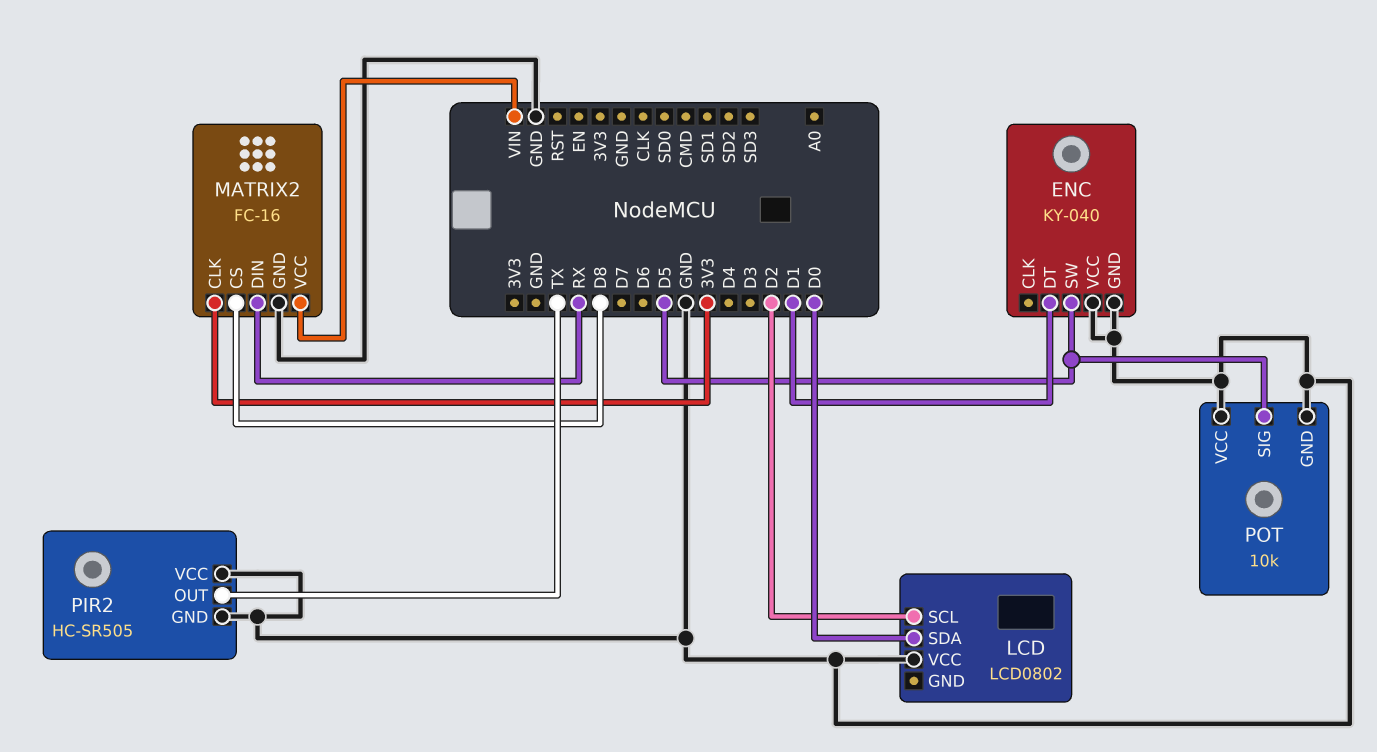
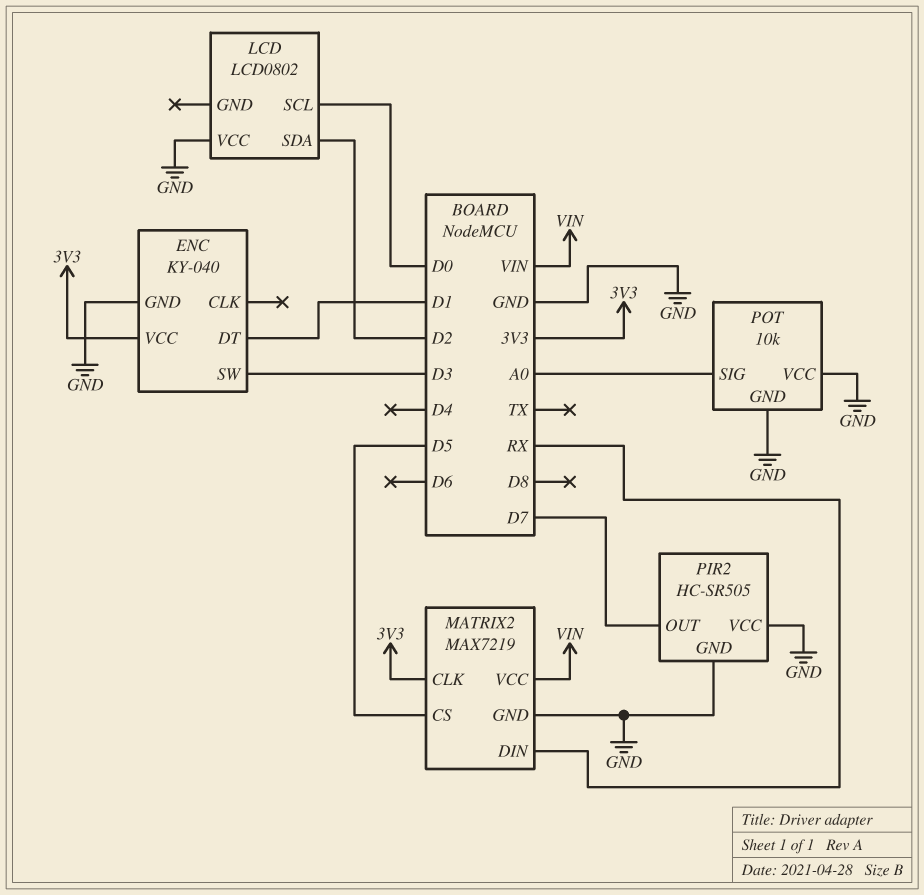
ENC pin SW: D5 -> D3
ENC pin VCC: GND -> 3V3
LCD pin SCL: D2 -> D0
LCD pin SDA: D0 -> D2
MATRIX2: FC-16 -> MAX7219
MATRIX2 pin CS: D8 -> D5
PIR2 pin OUT: TX -> D7
POT pin SIG: D5 -> A0

